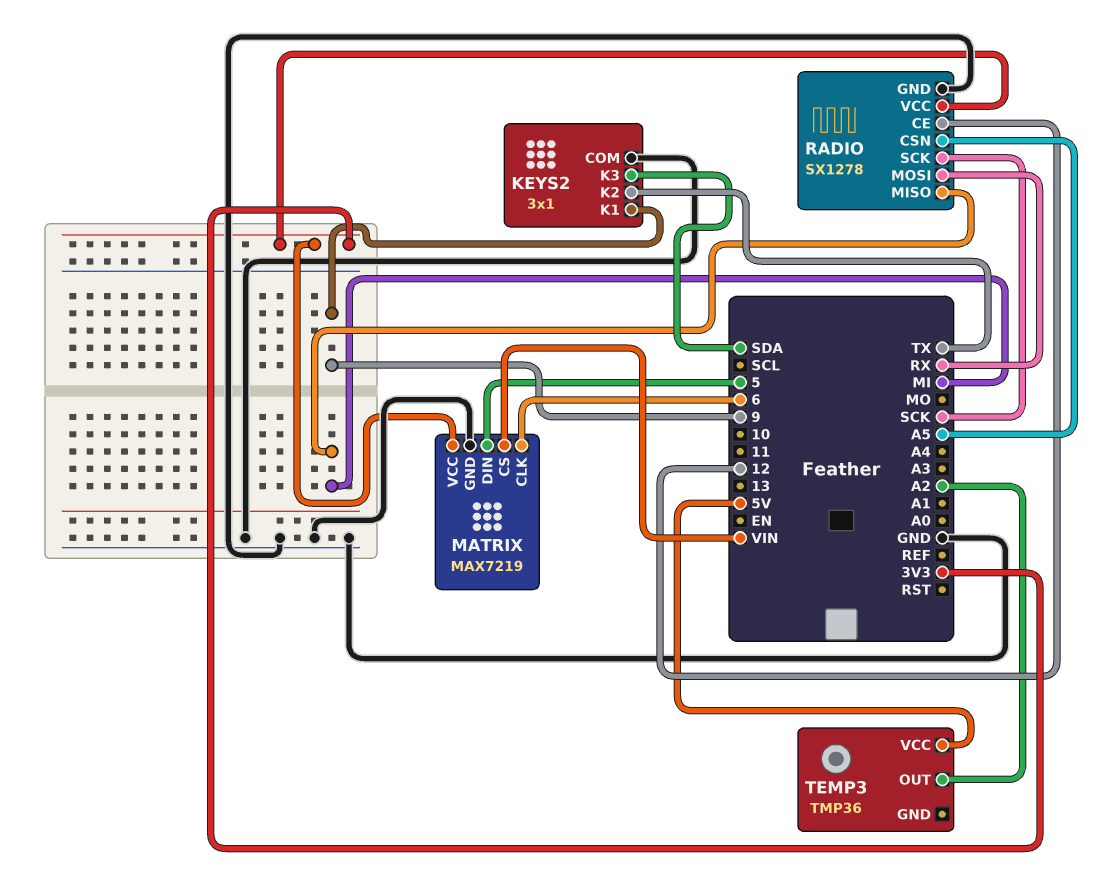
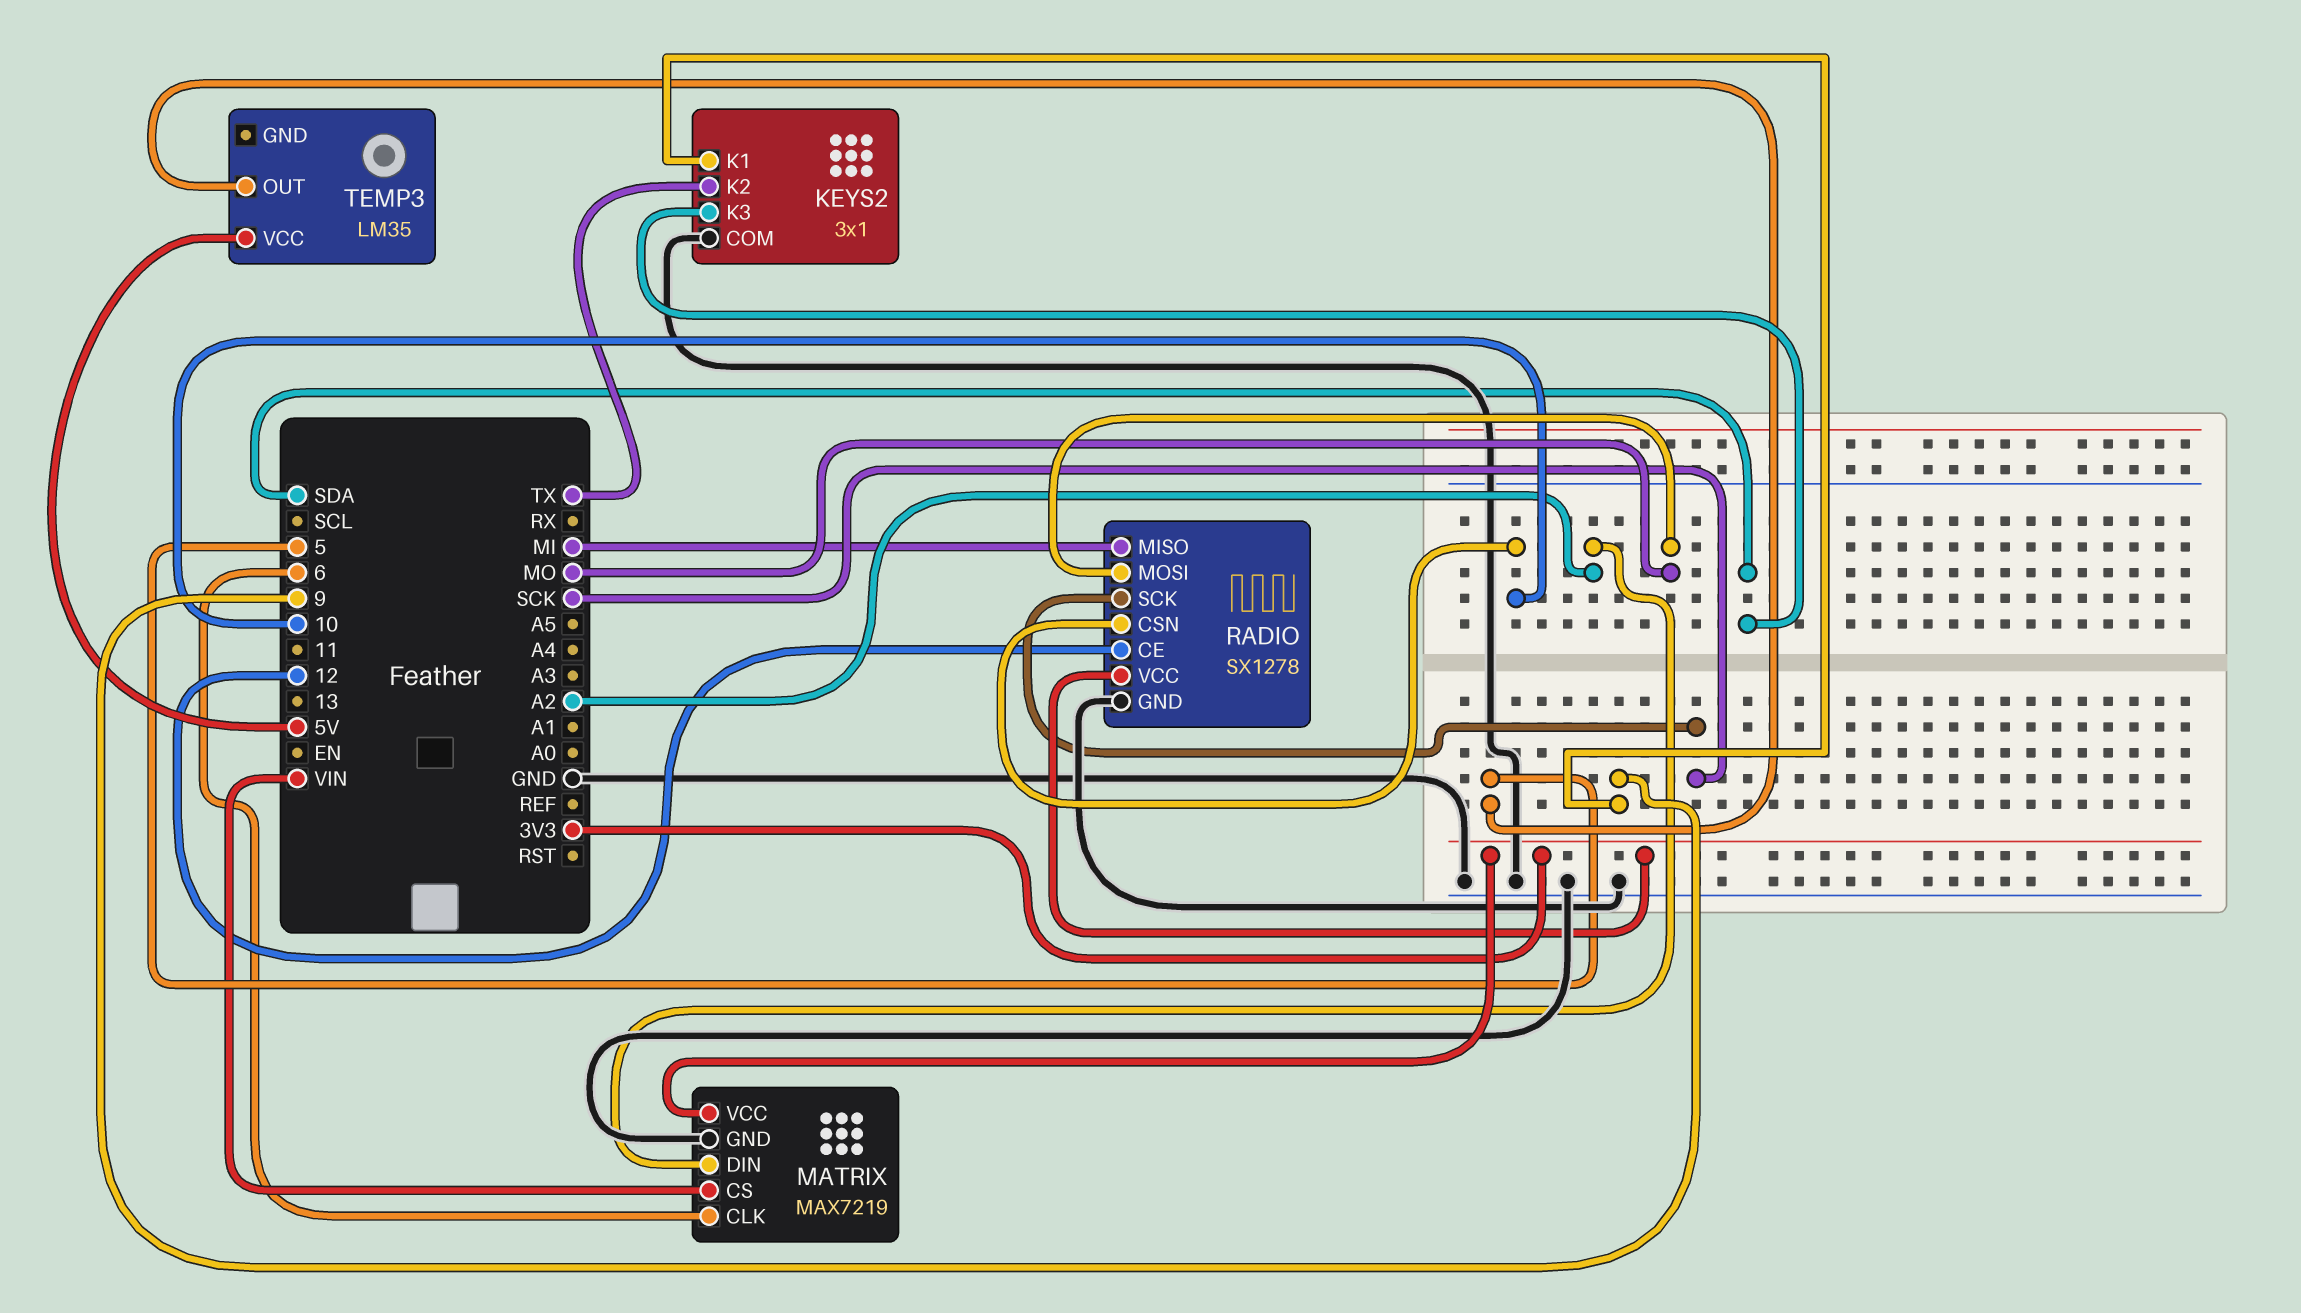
MATRIX pin DIN: 5 -> A2
RADIO pin CSN: A5 -> 10
RADIO pin MOSI: RX -> MO
TEMP3: TMP36 -> LM35
TEMP3 pin OUT: A2 -> 5

